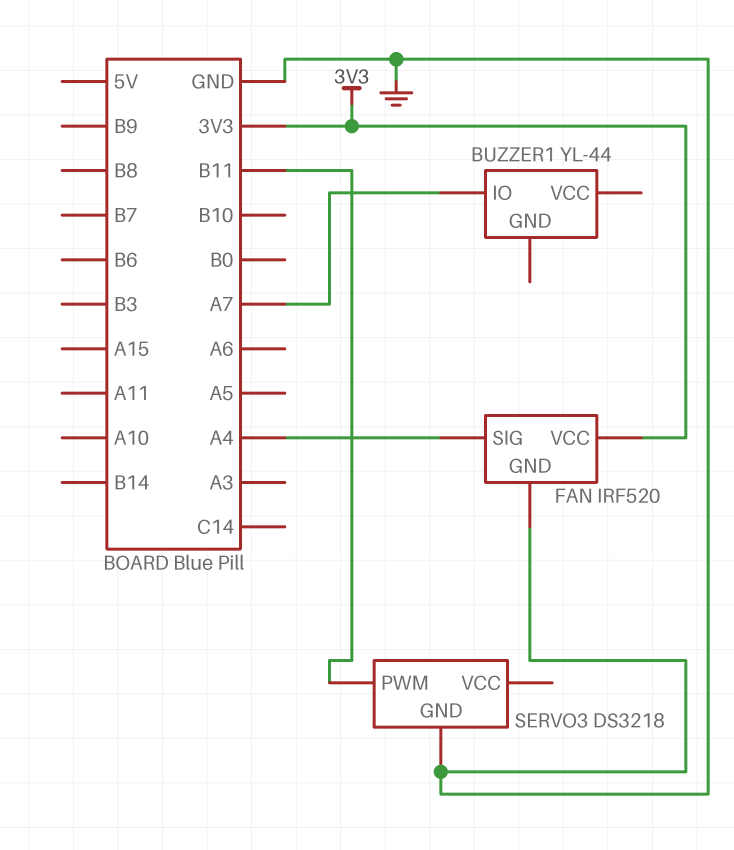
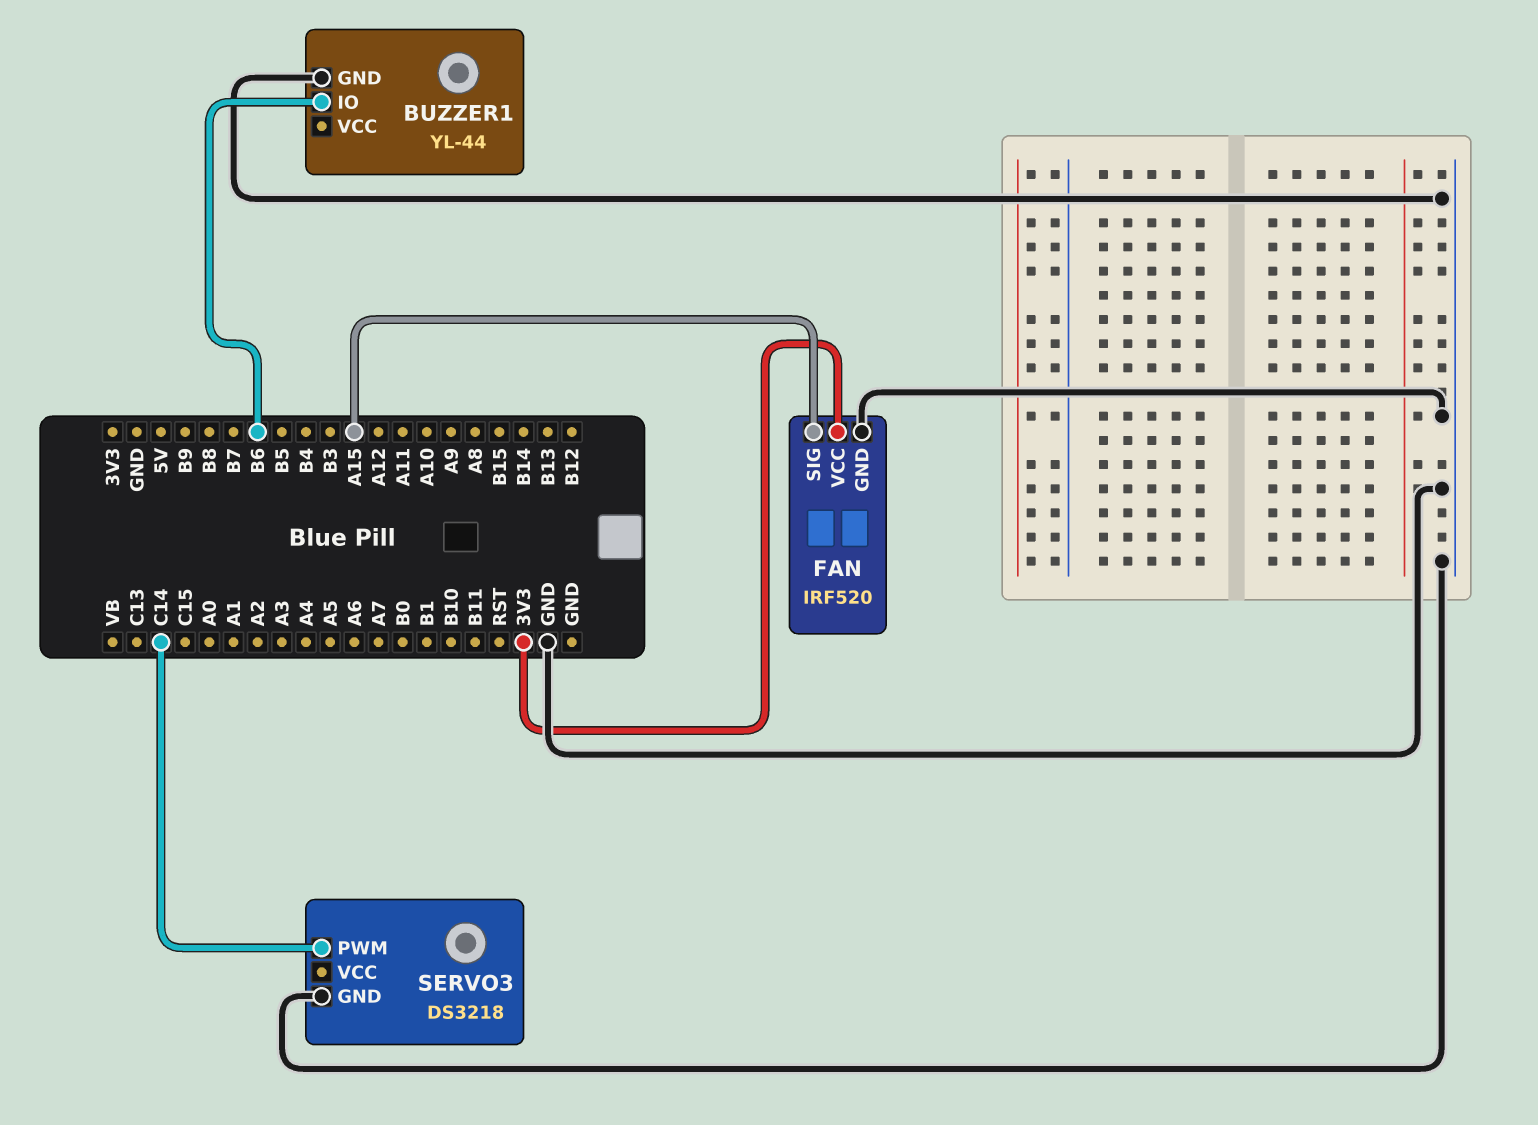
BUZZER1 pin GND: none -> GND
BUZZER1 pin IO: A7 -> B6
FAN pin SIG: A4 -> A15
SERVO3 pin PWM: B11 -> C14

